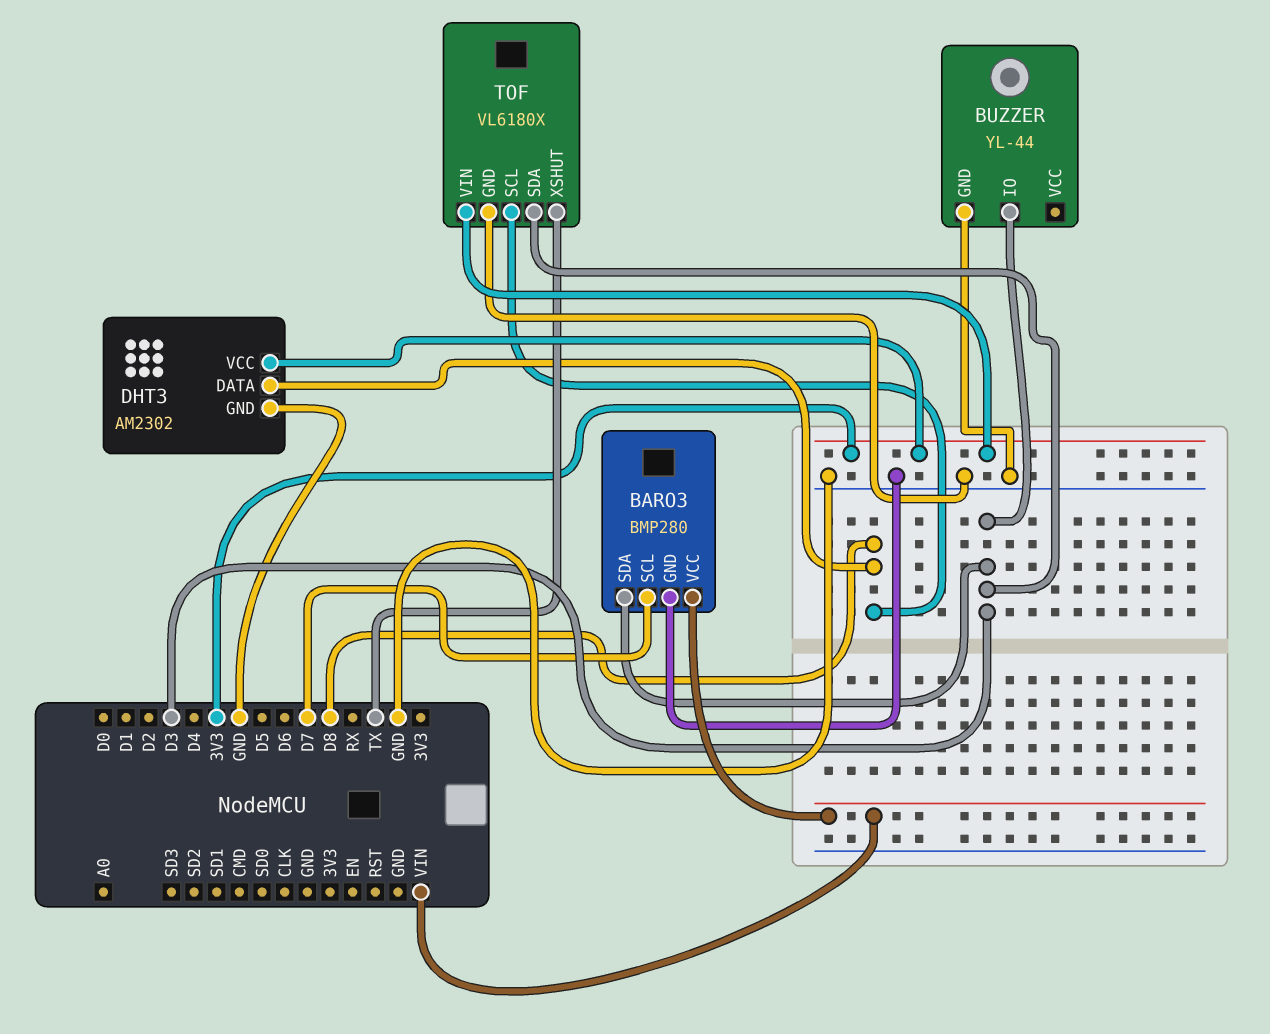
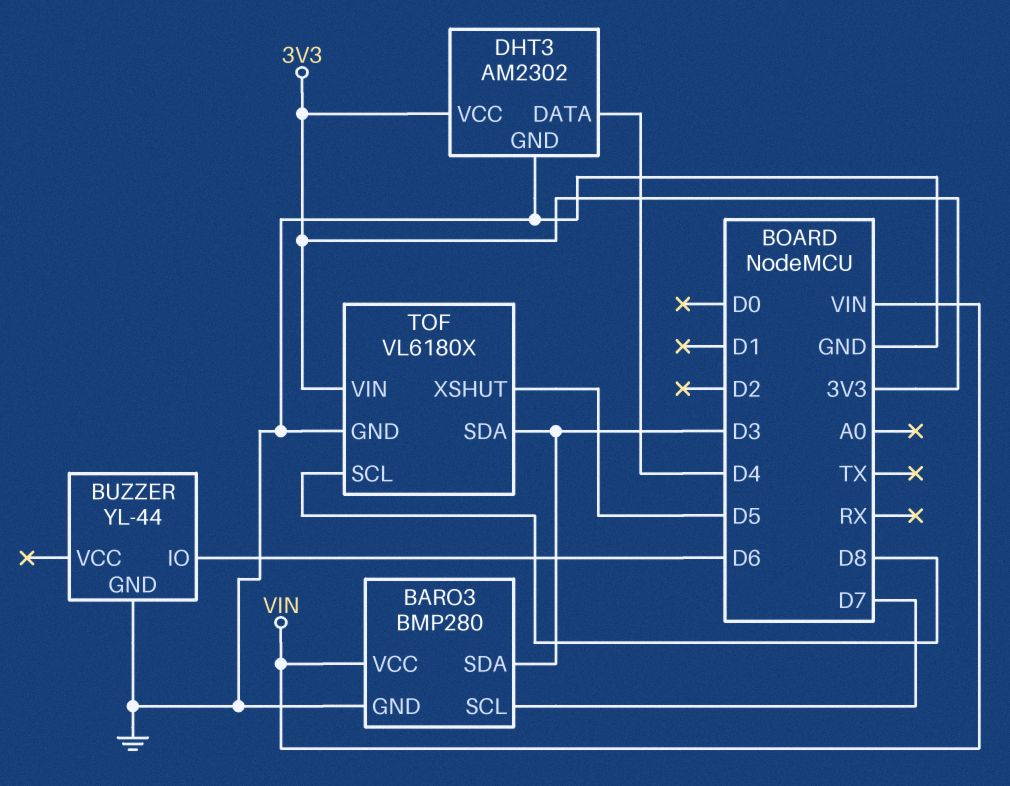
BUZZER pin IO: D3 -> D6
DHT3 pin DATA: D8 -> D4
TOF pin XSHUT: TX -> D5

